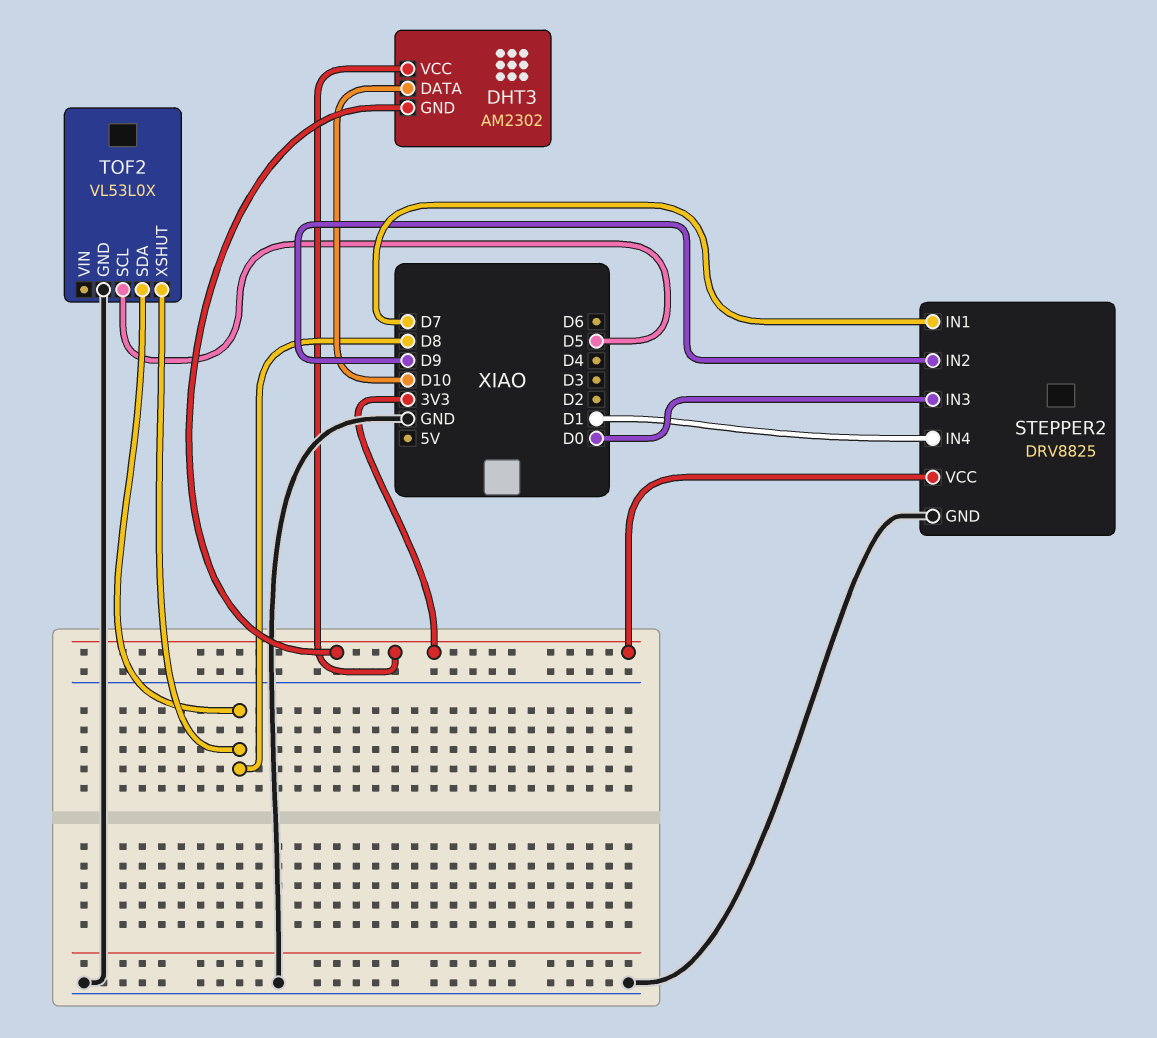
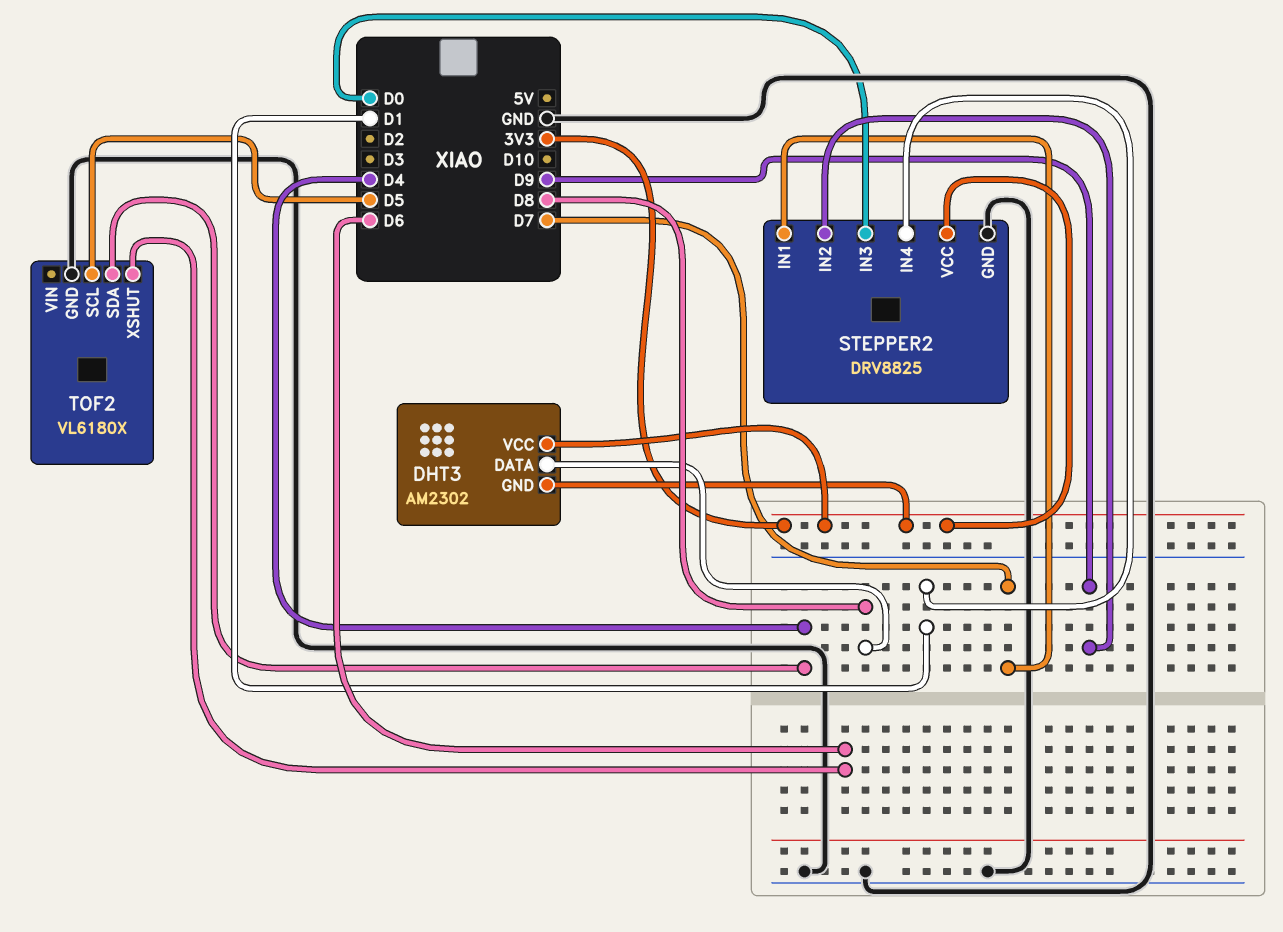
DHT3 pin DATA: D10 -> D8
TOF2: VL53L0X -> VL6180X
TOF2 pin SDA: D8 -> D4
TOF2 pin XSHUT: D8 -> D6

